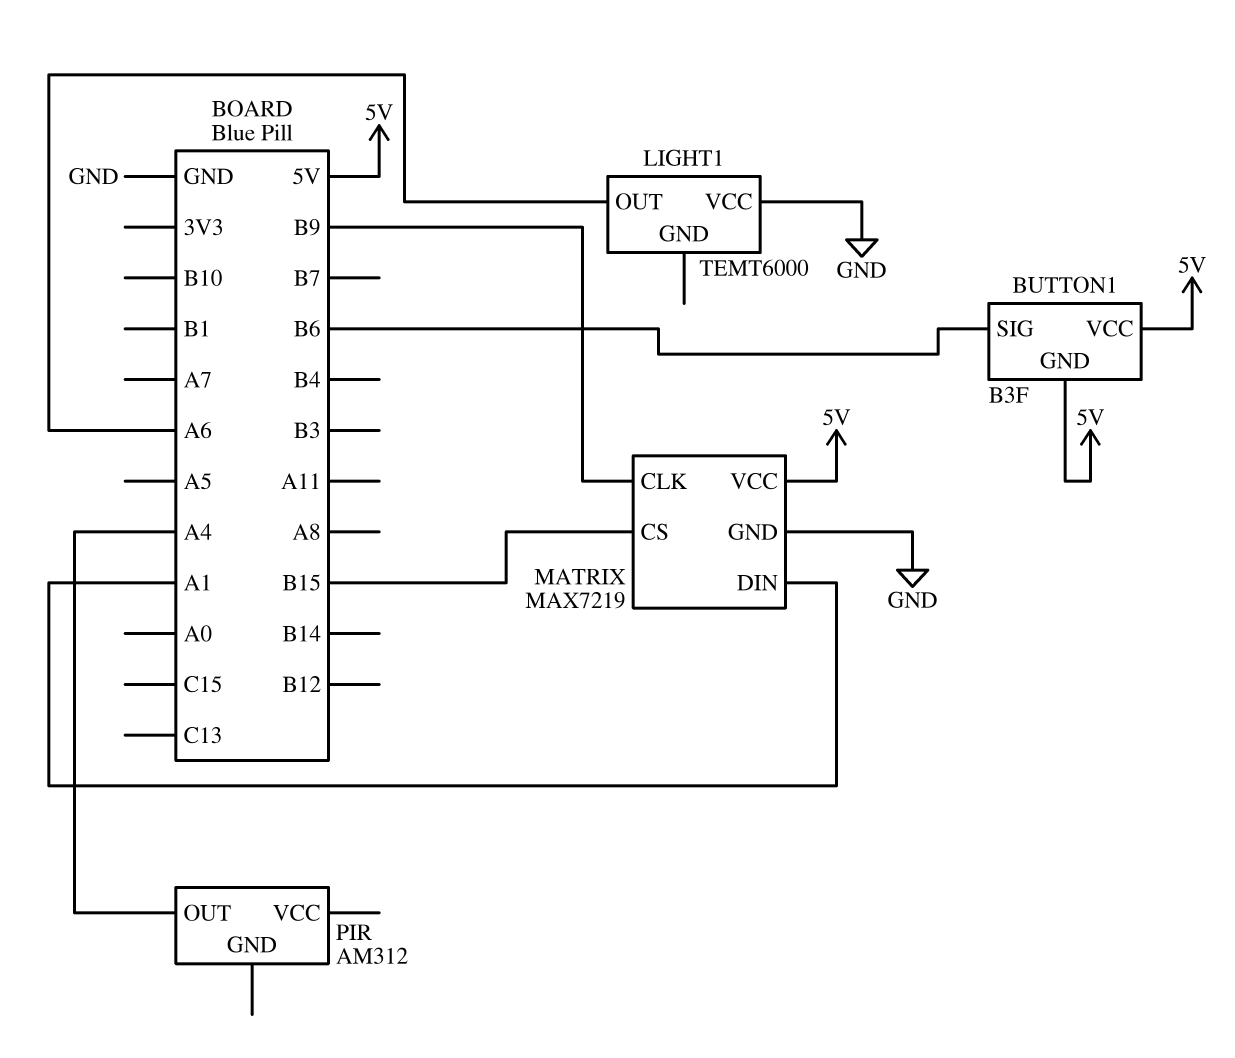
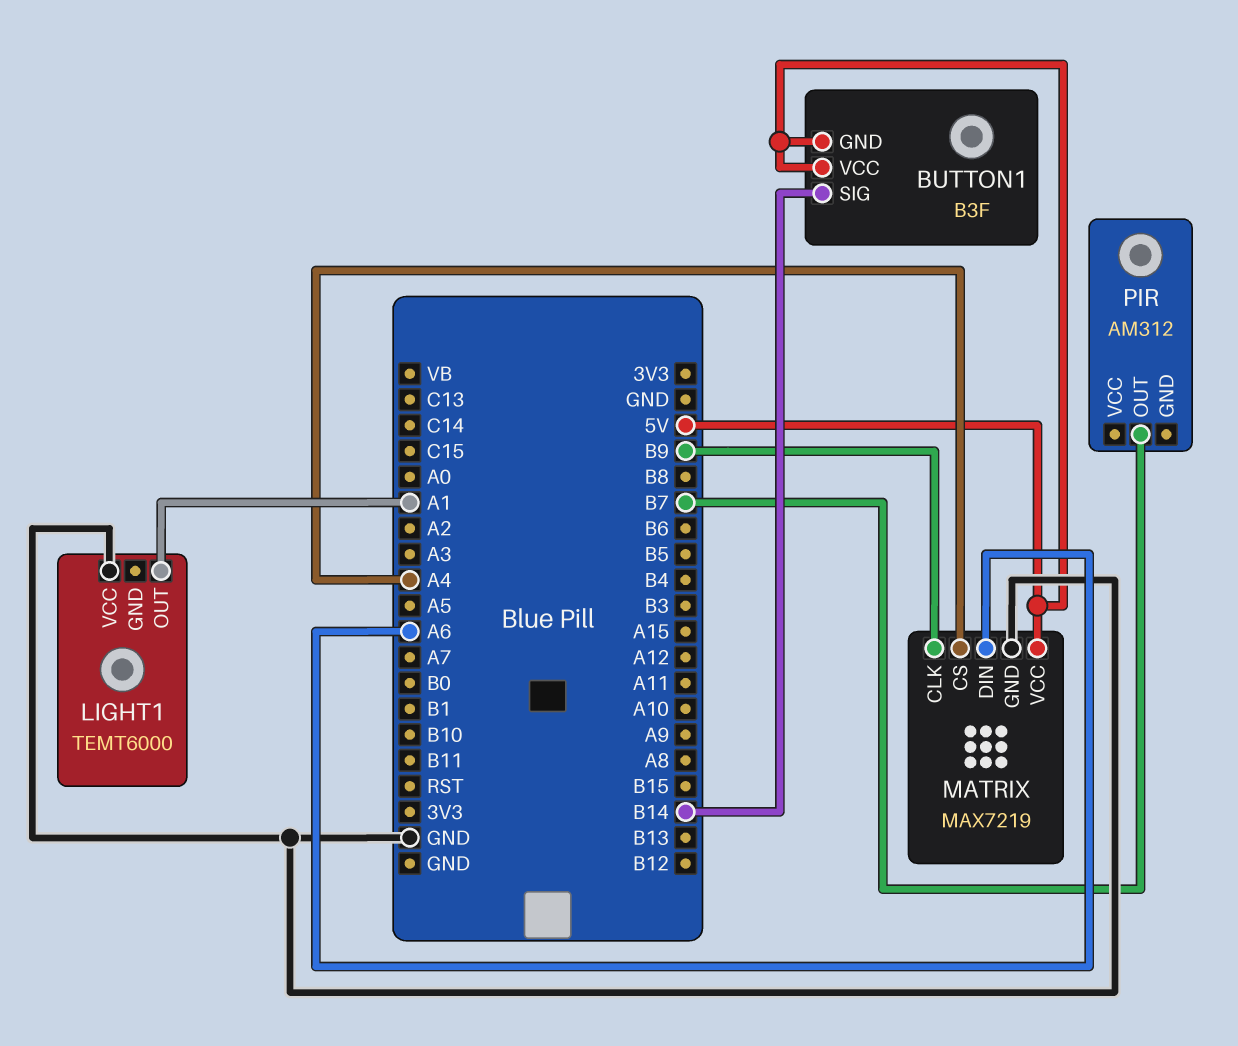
BUTTON1 pin SIG: B6 -> B14
LIGHT1 pin OUT: A6 -> A1
MATRIX pin CS: B15 -> A4
MATRIX pin DIN: A1 -> A6
PIR pin OUT: A4 -> B7

